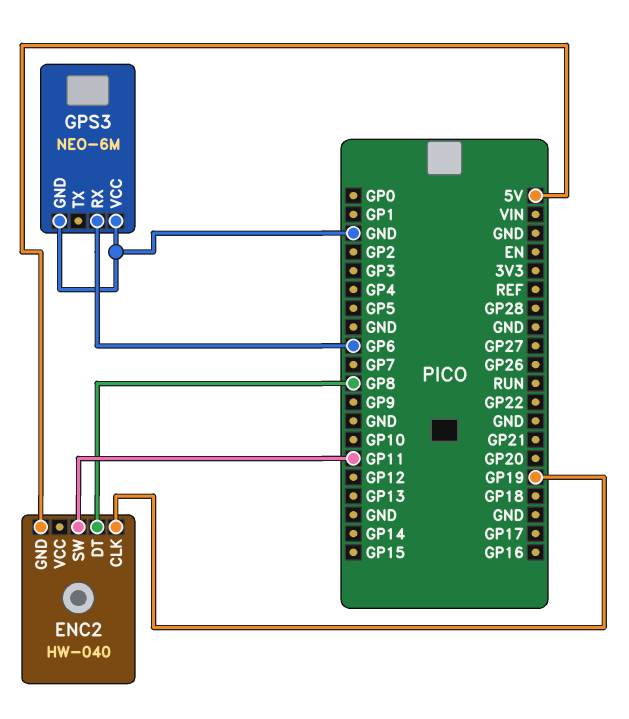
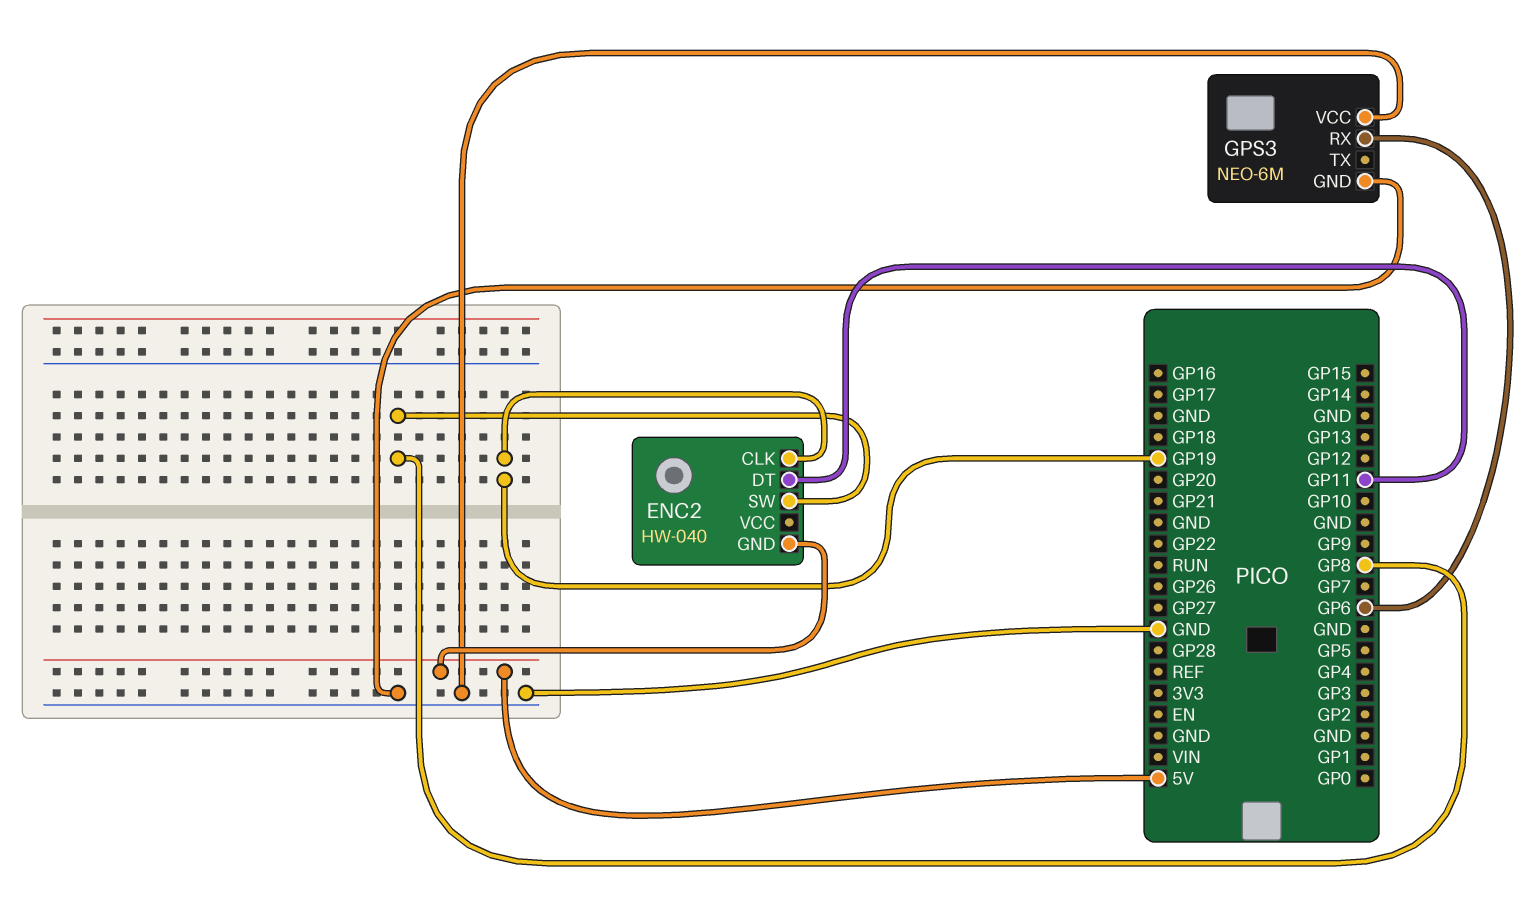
ENC2 pin DT: GP8 -> GP11
ENC2 pin SW: GP11 -> GP8

